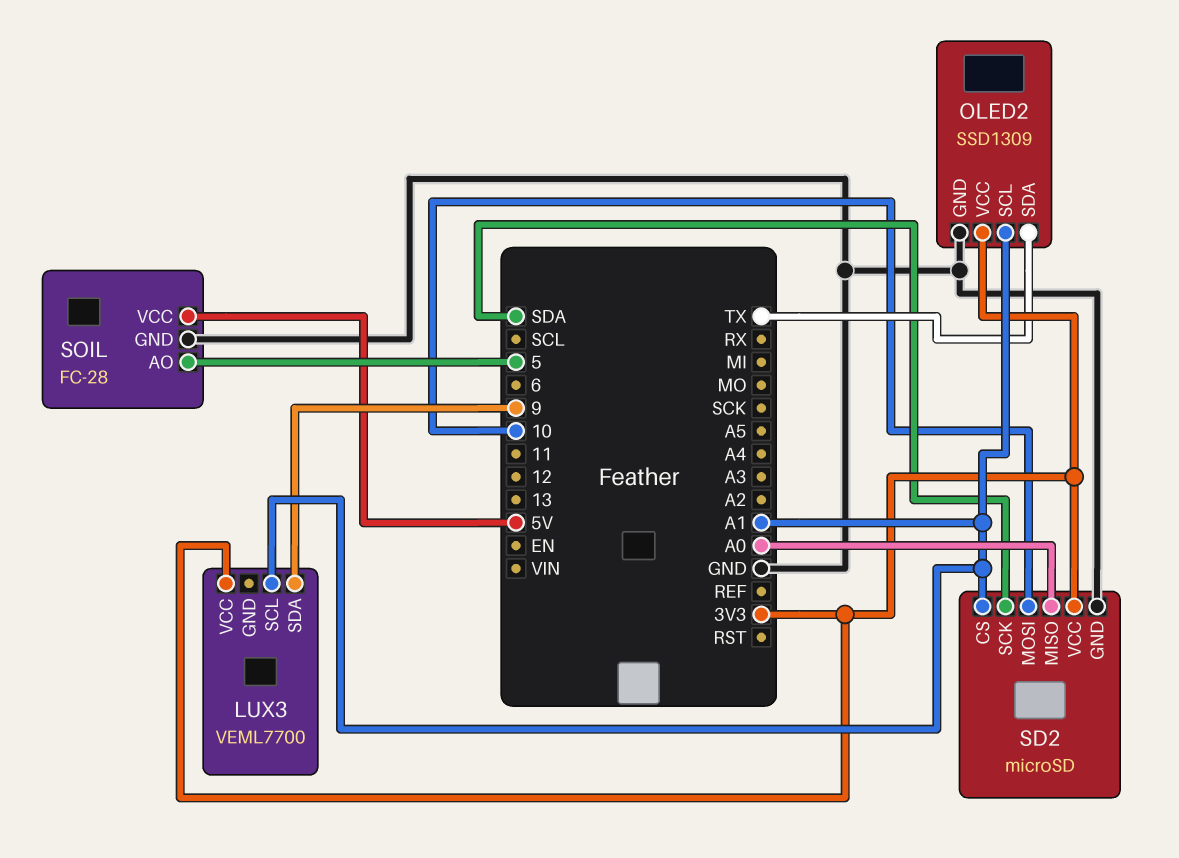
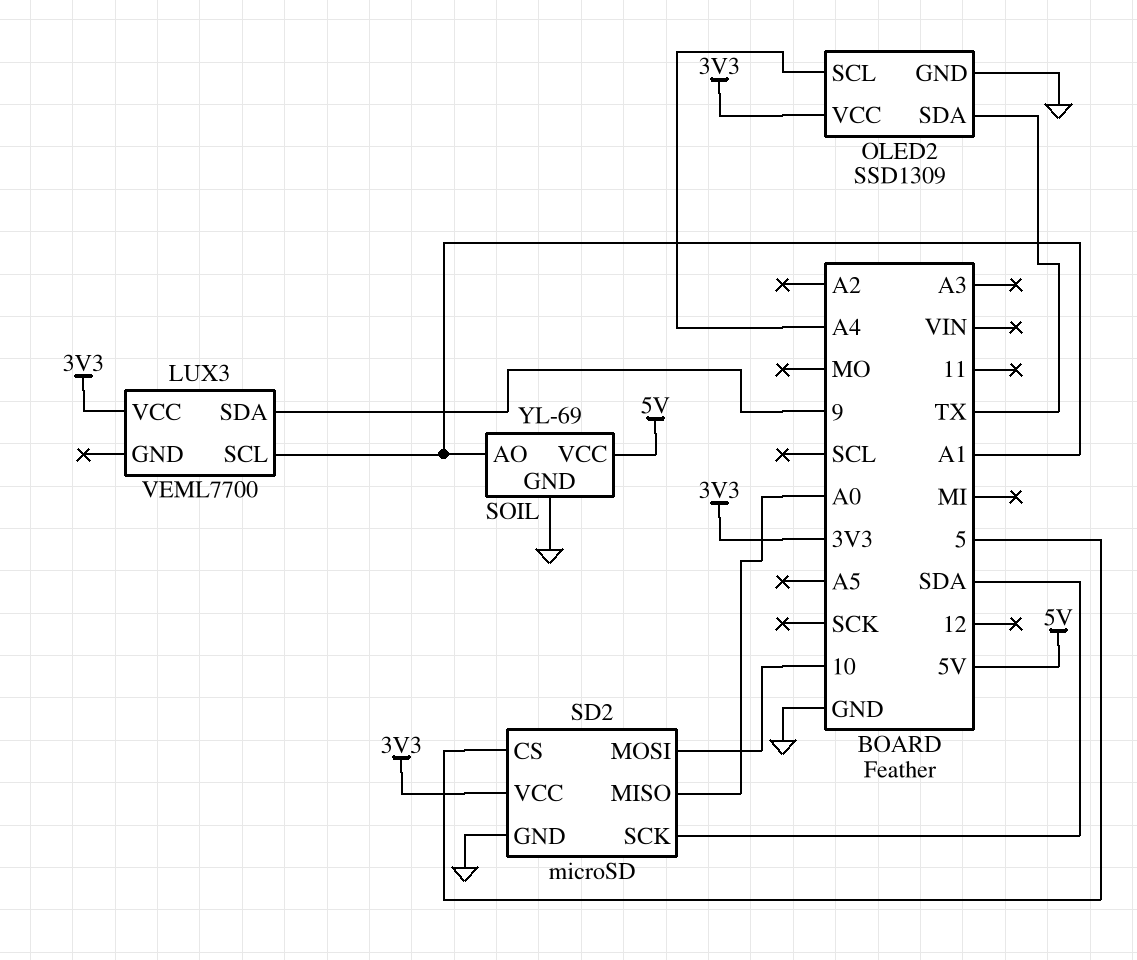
OLED2 pin SCL: A1 -> A4
SD2 pin CS: A1 -> 5
SOIL: FC-28 -> YL-69
SOIL pin AO: 5 -> A1

